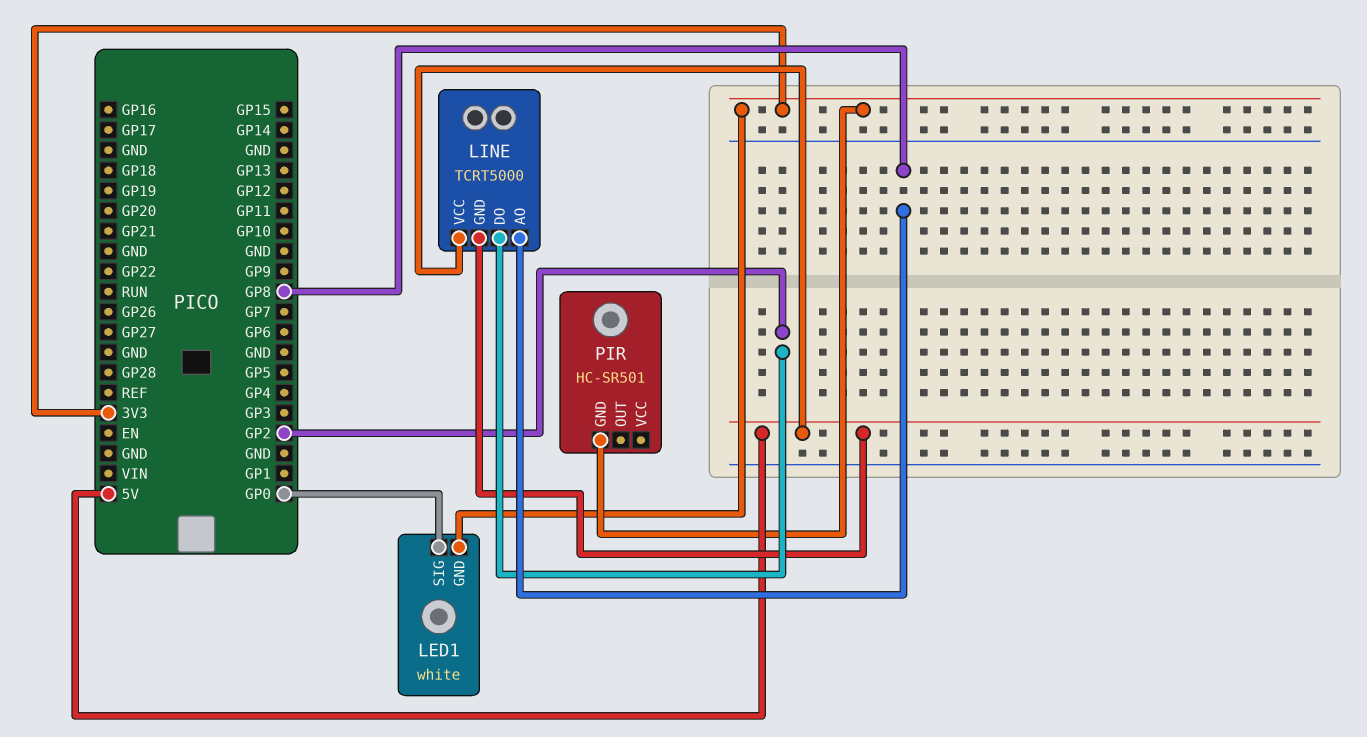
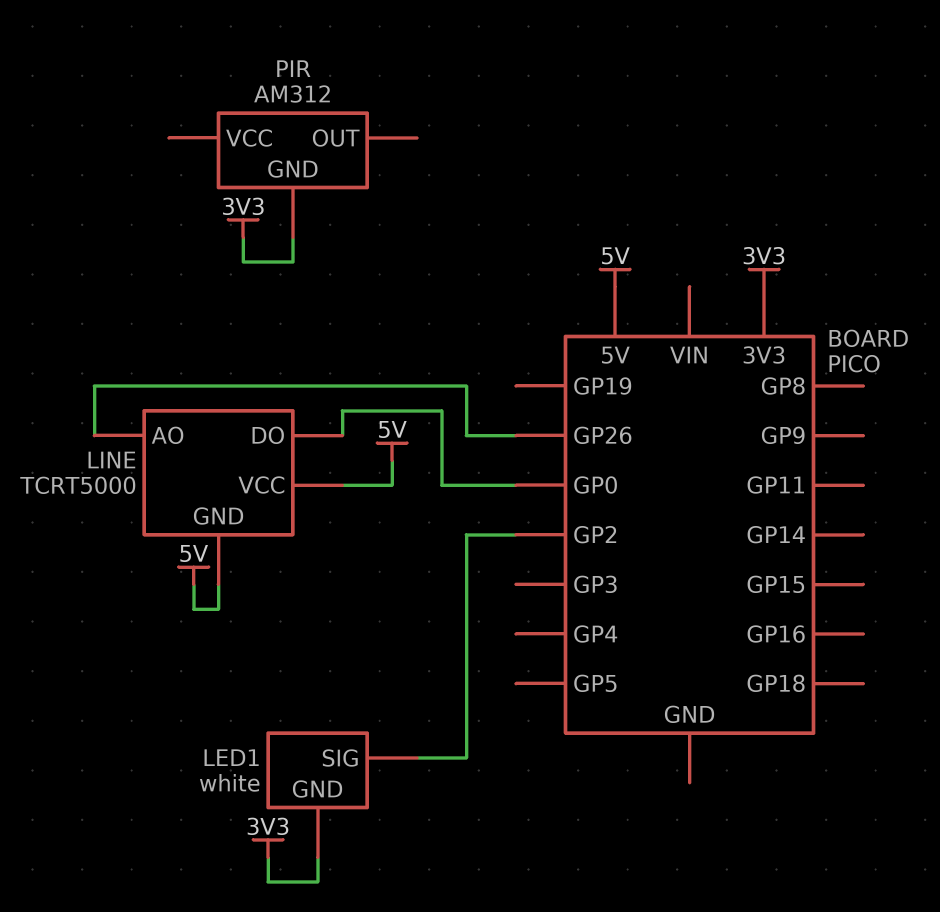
LED1 pin SIG: GP0 -> GP2
LINE pin AO: GP8 -> GP26
LINE pin DO: GP2 -> GP0
PIR: HC-SR501 -> AM312

